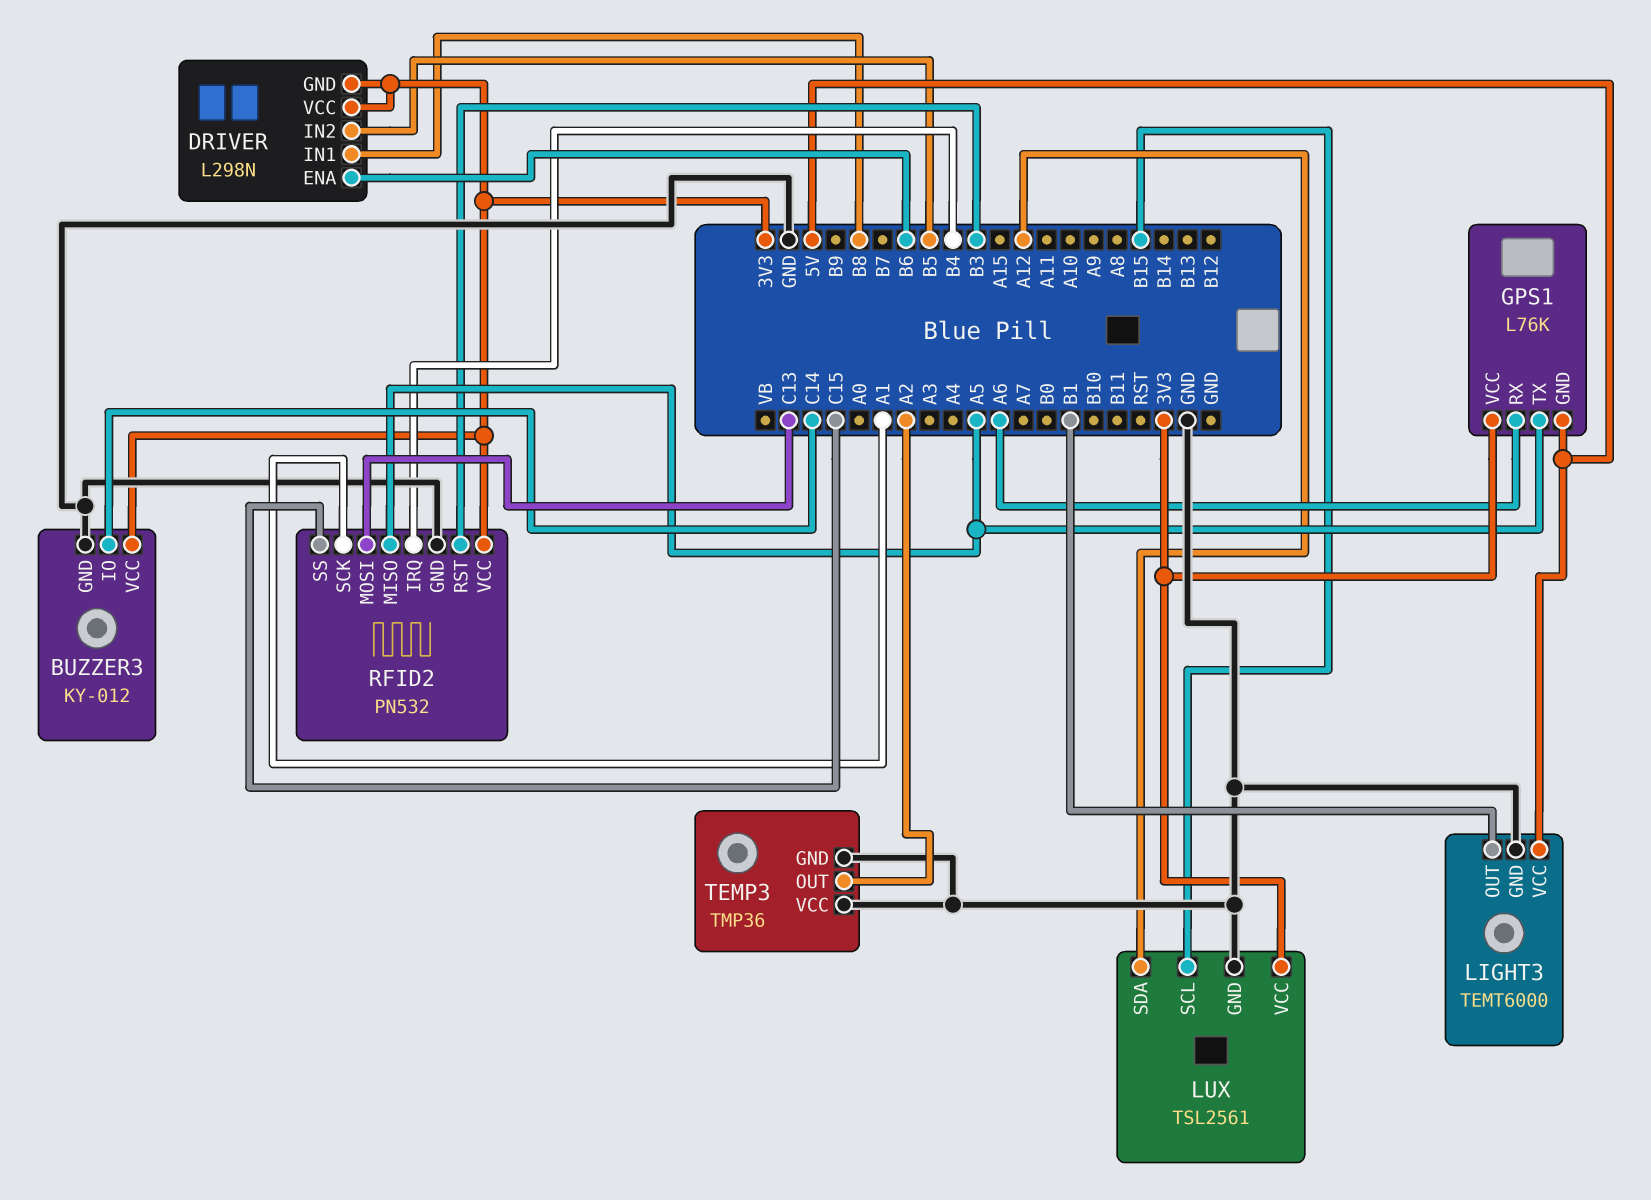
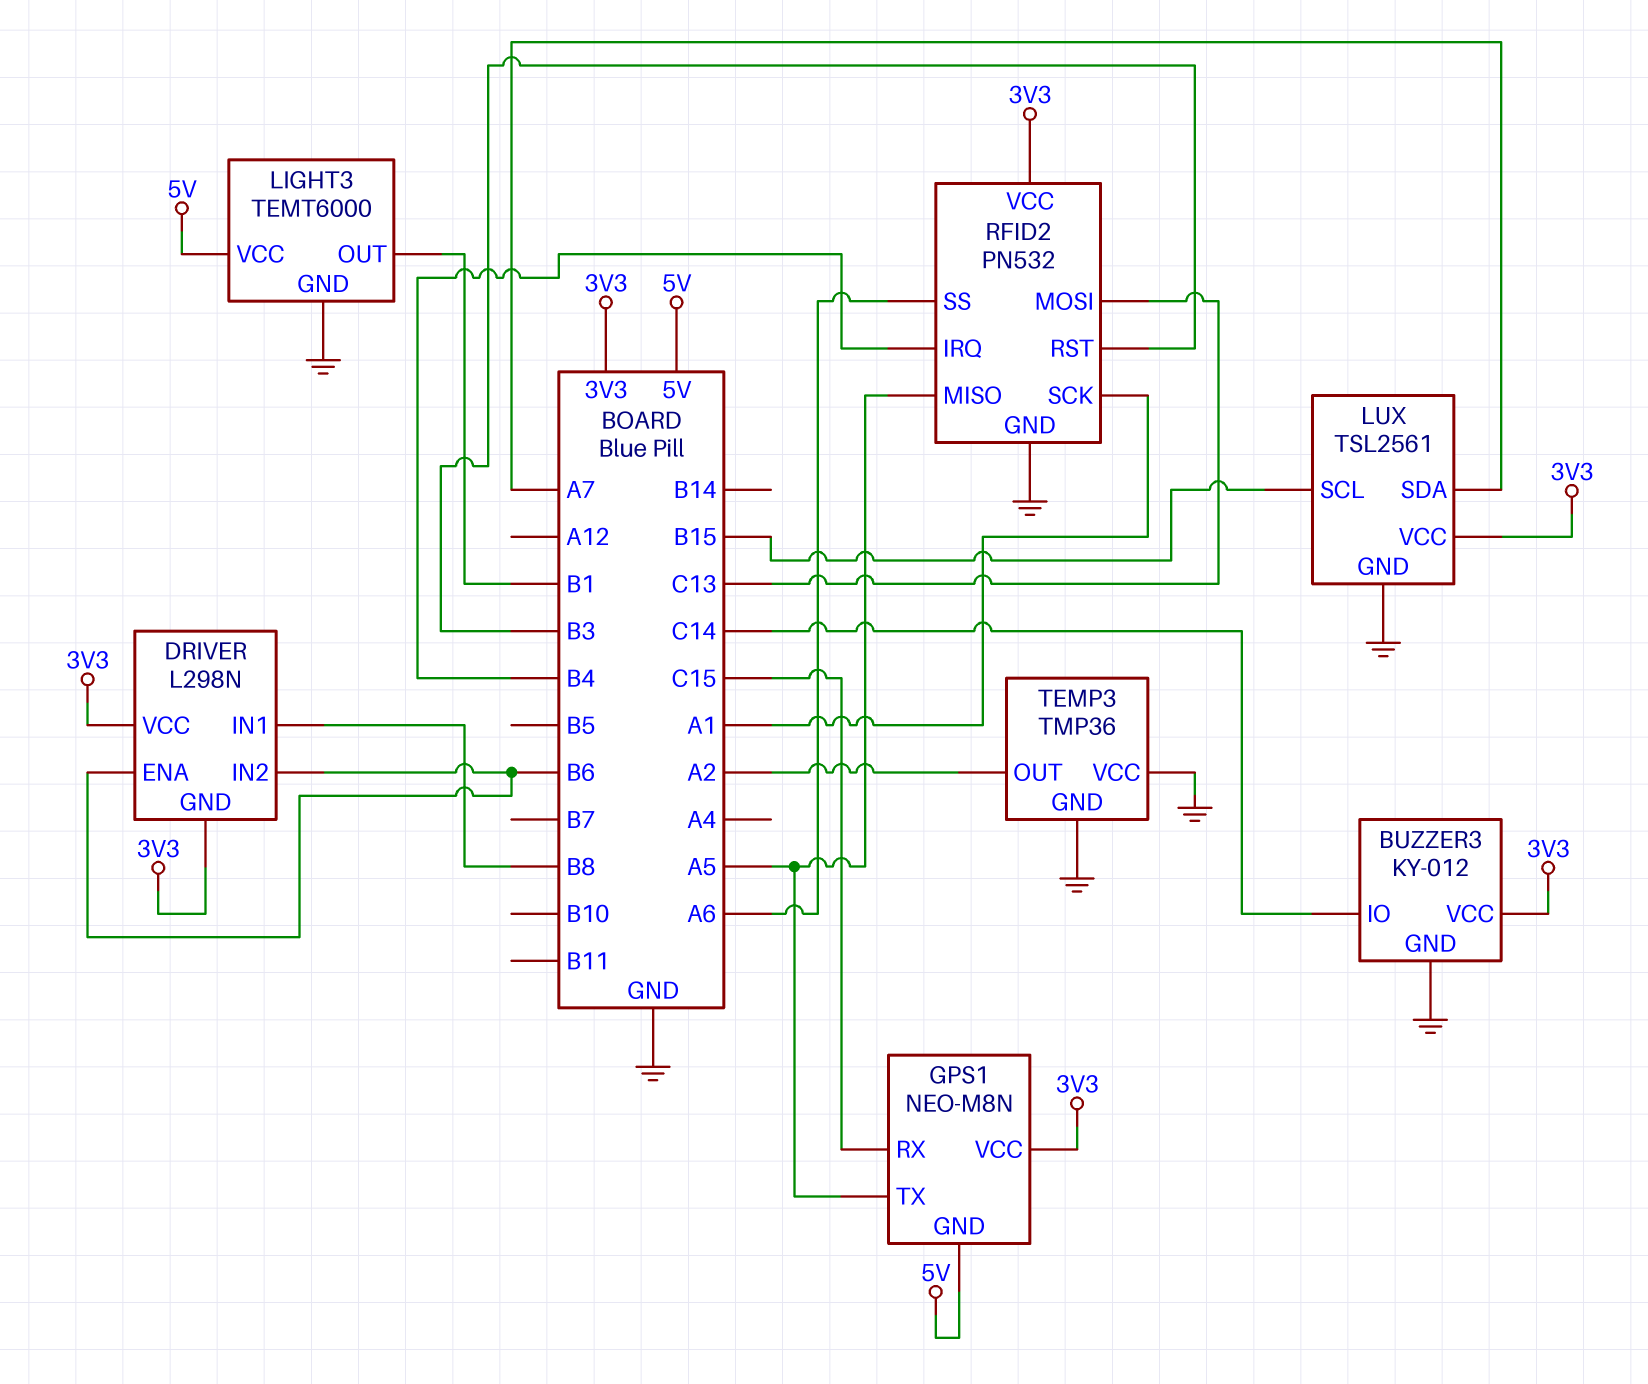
DRIVER pin IN2: B5 -> B6
GPS1: L76K -> NEO-M8N
GPS1 pin RX: A6 -> C15
LUX pin SDA: A12 -> A7
RFID2 pin SS: C15 -> A6

